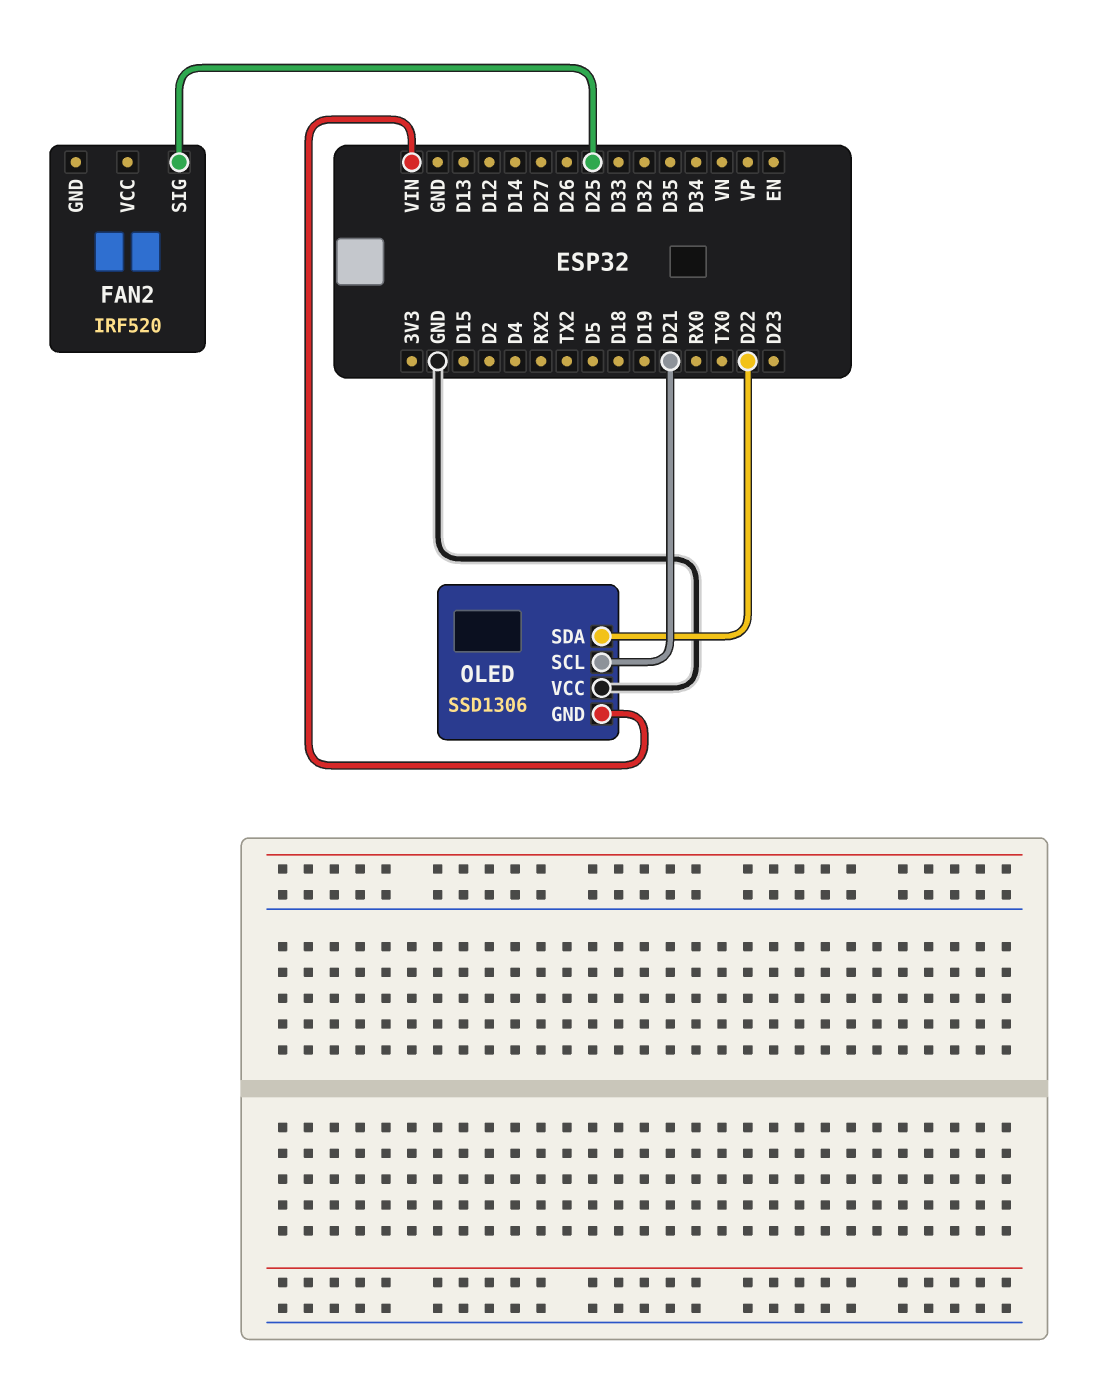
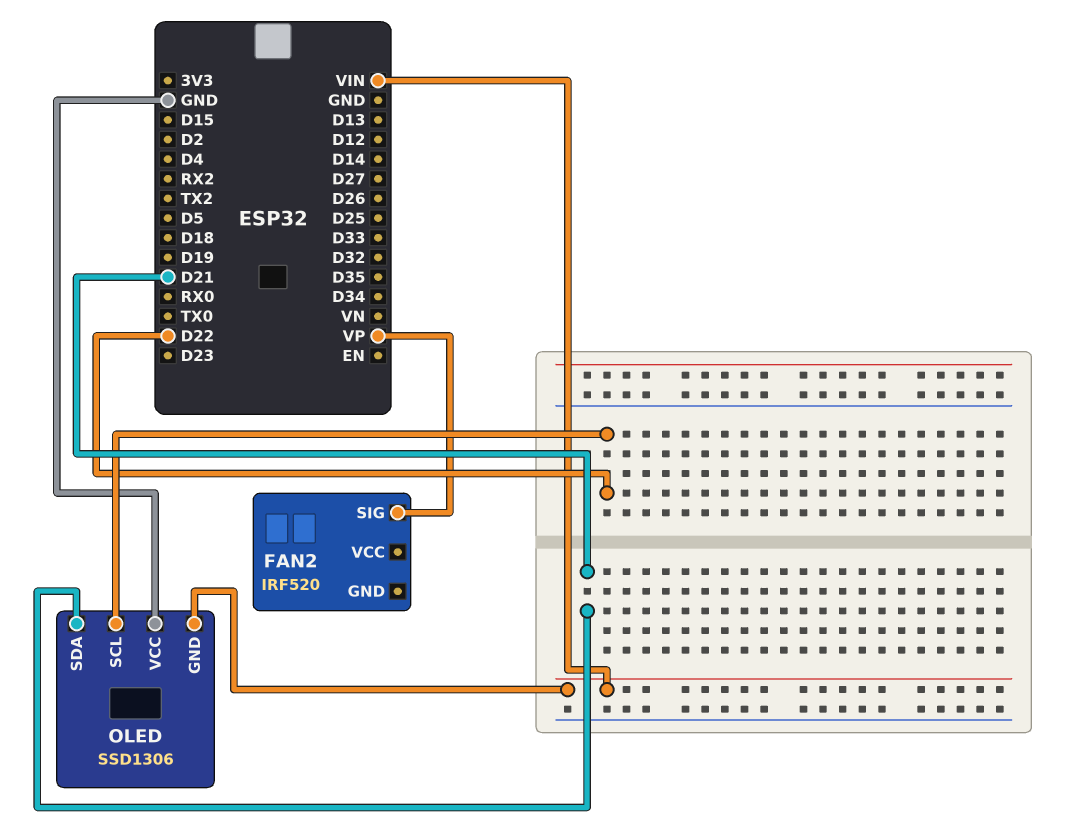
FAN2 pin SIG: D25 -> VP
OLED pin SCL: D21 -> D22
OLED pin SDA: D22 -> D21

